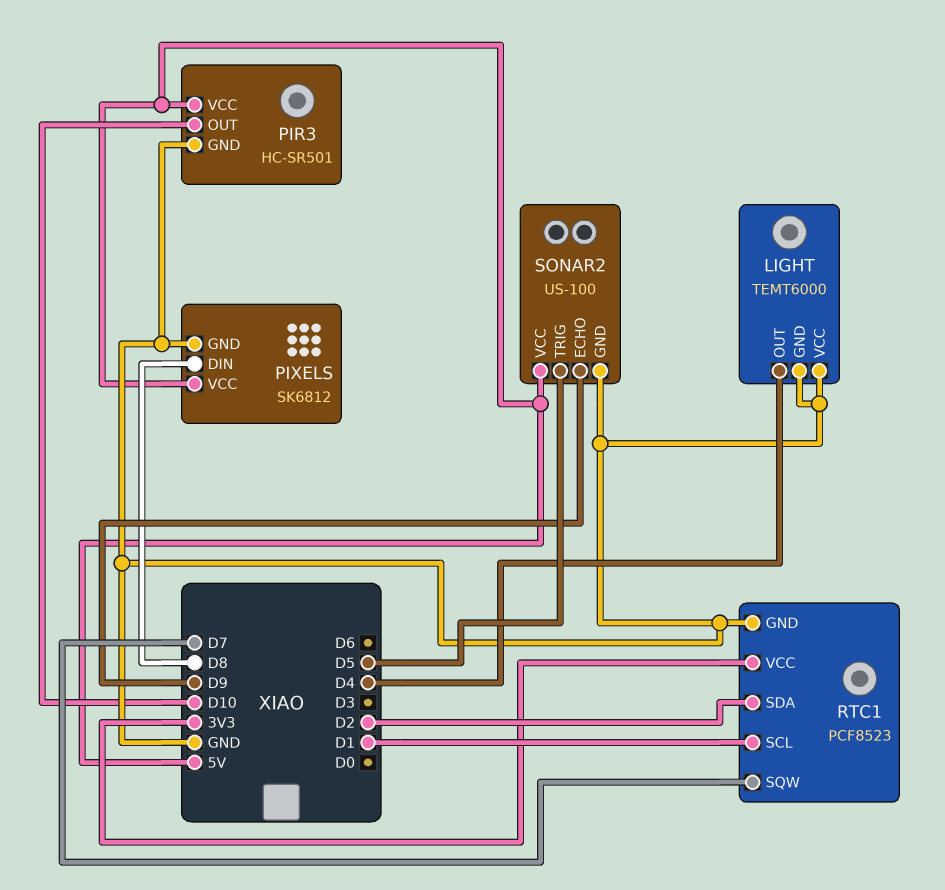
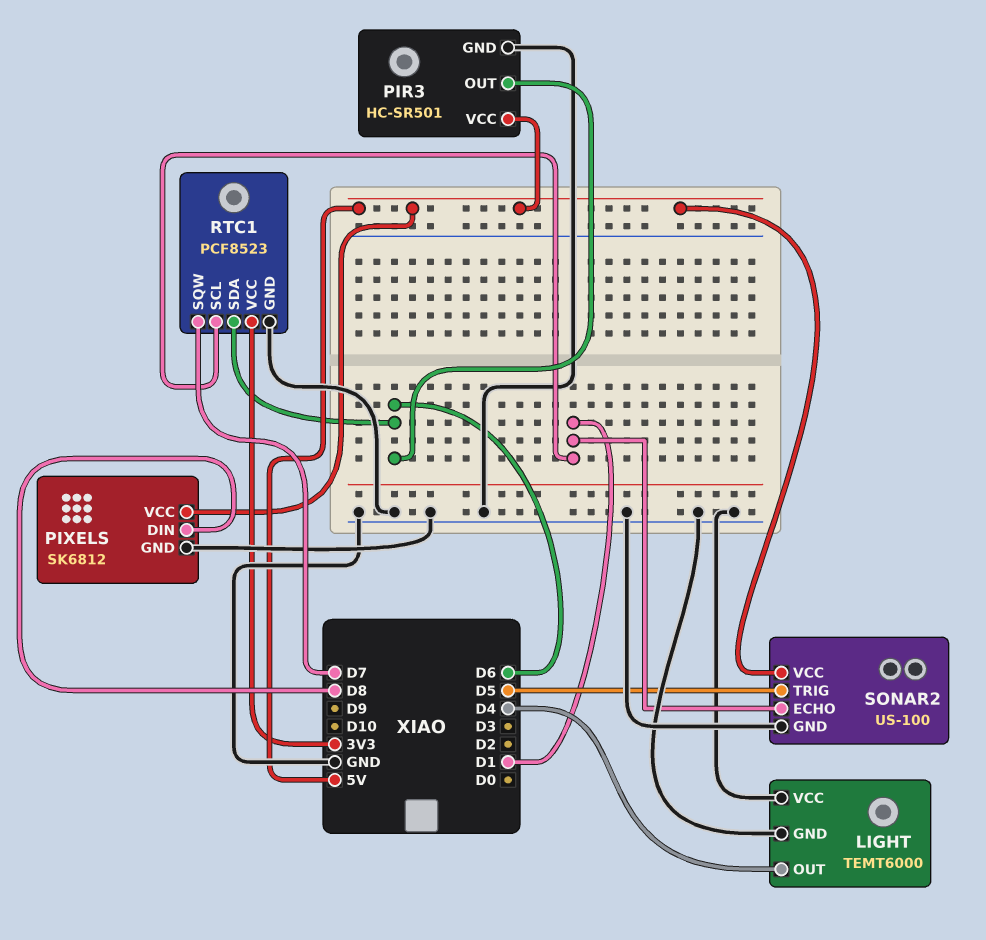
PIR3 pin OUT: D10 -> D6
RTC1 pin SDA: D2 -> D6
SONAR2 pin ECHO: D9 -> D1

